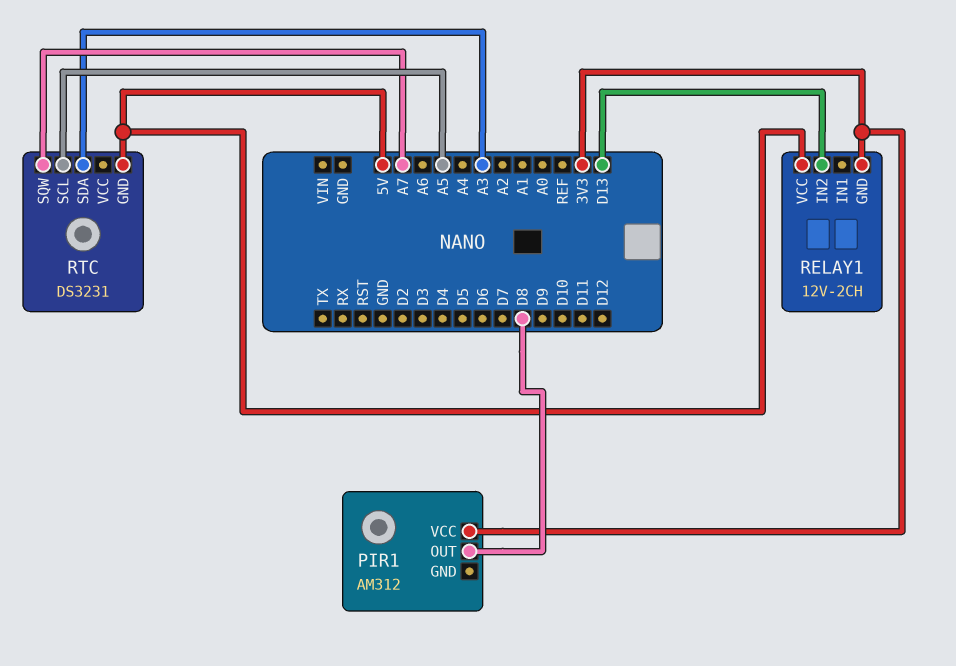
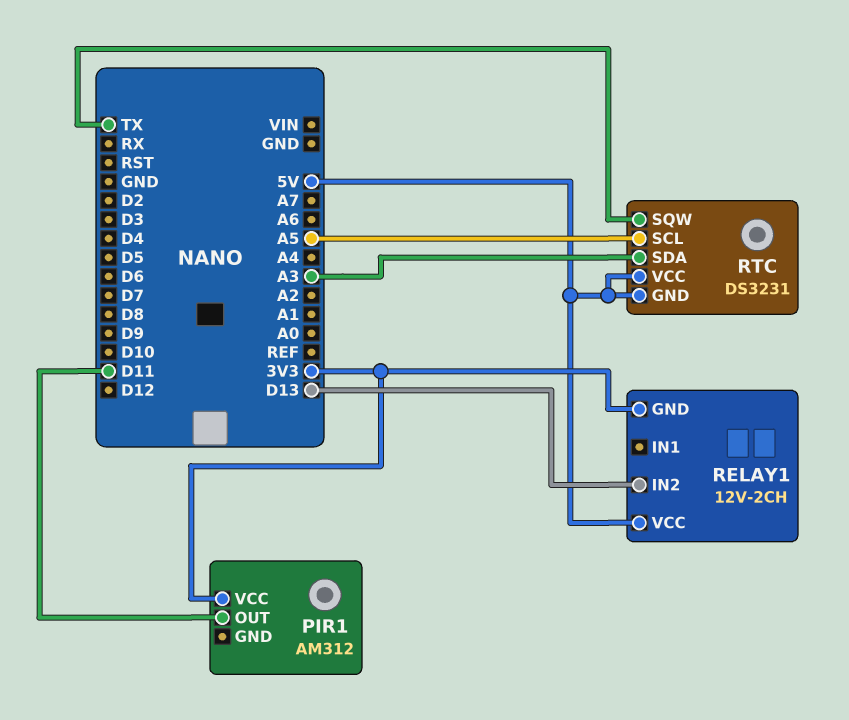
PIR1 pin OUT: D8 -> D11
RTC pin SQW: A7 -> TX
RTC pin VCC: none -> 5V

